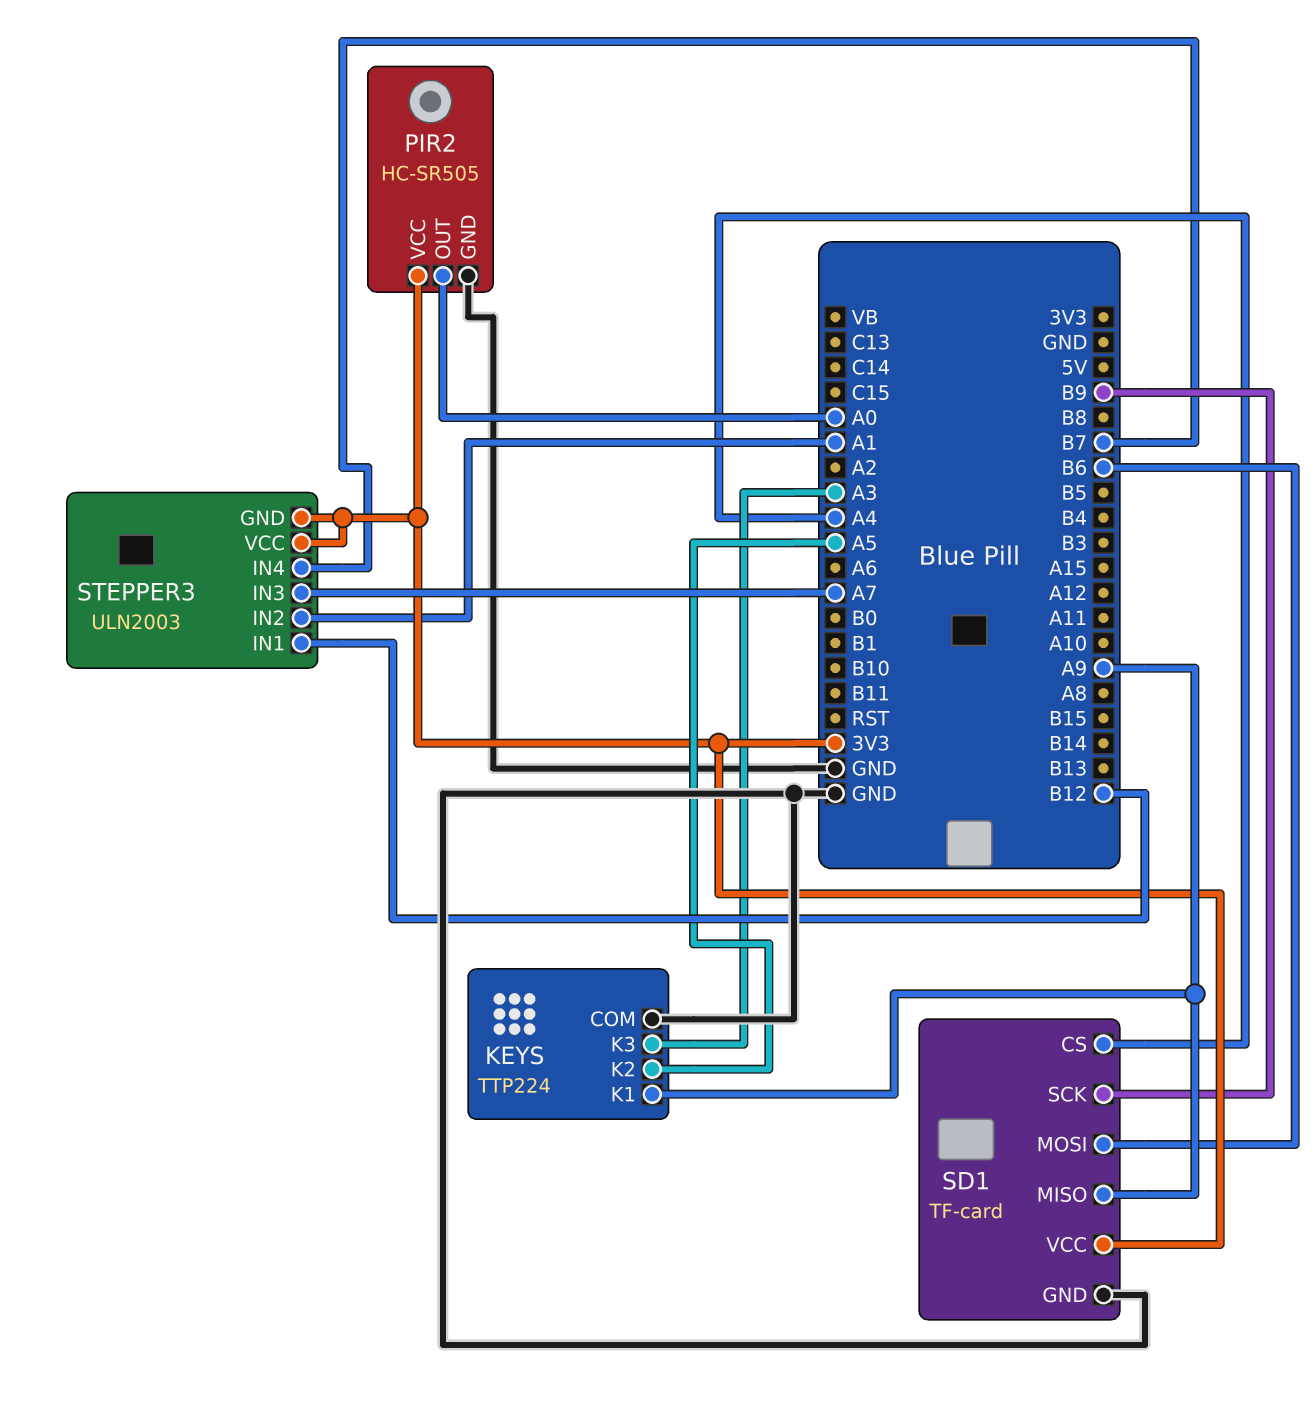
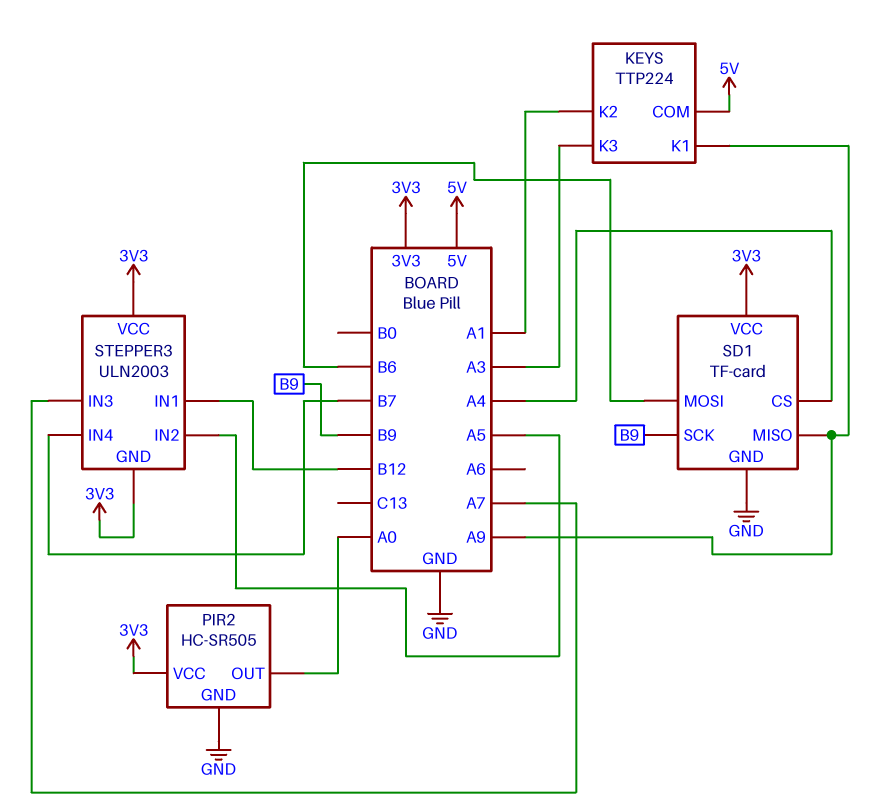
KEYS pin COM: GND -> 5V
KEYS pin K2: A5 -> A1
STEPPER3 pin IN2: A1 -> A5

